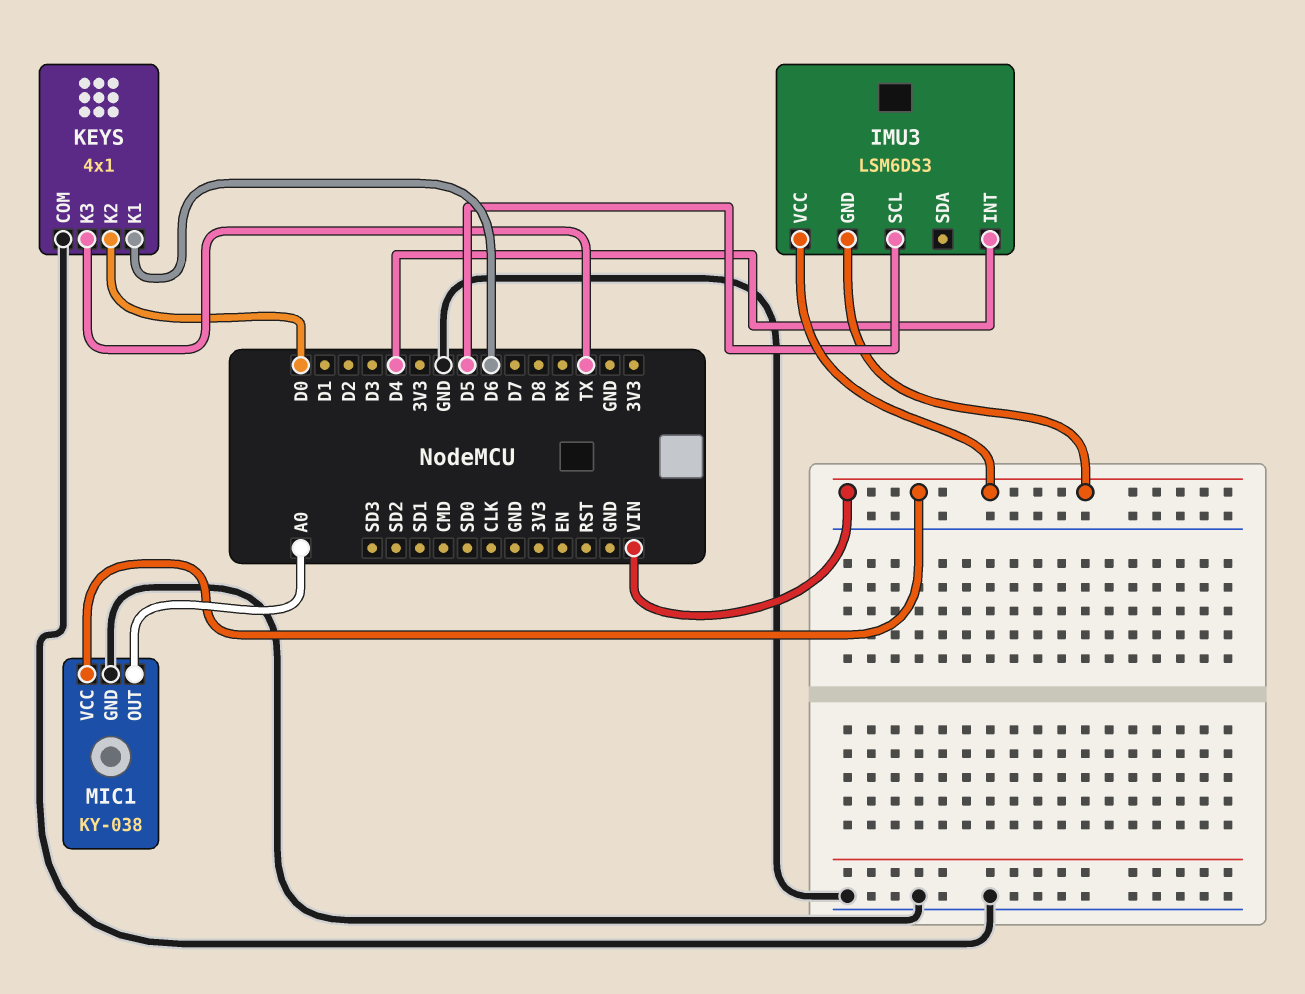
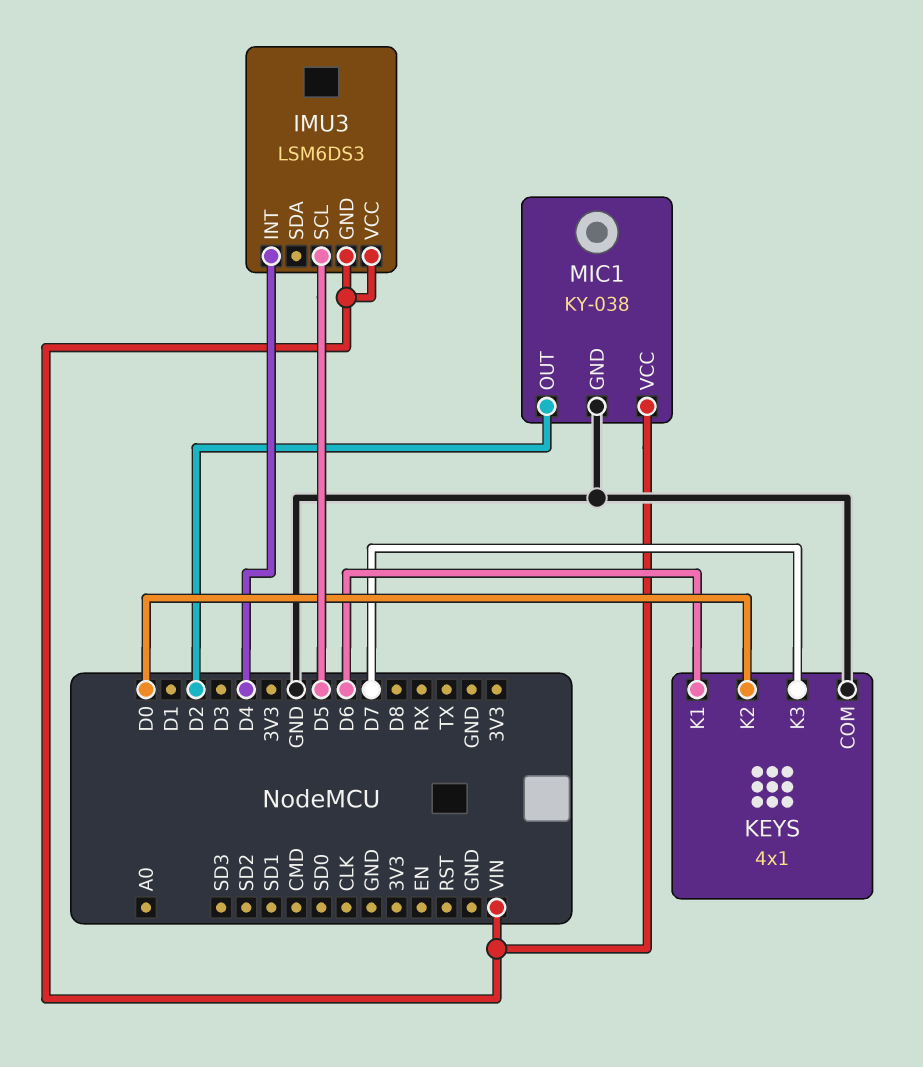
KEYS pin K3: TX -> D7
MIC1 pin OUT: A0 -> D2

